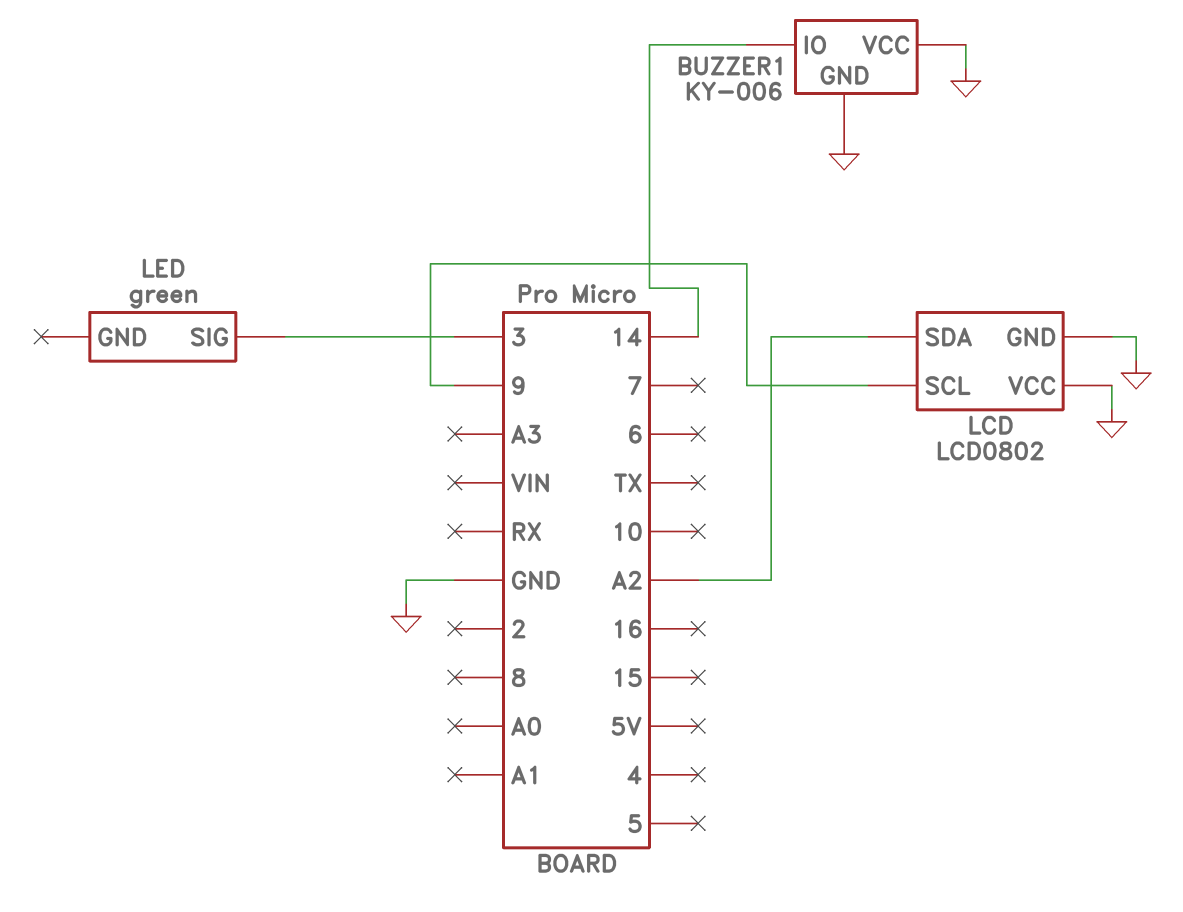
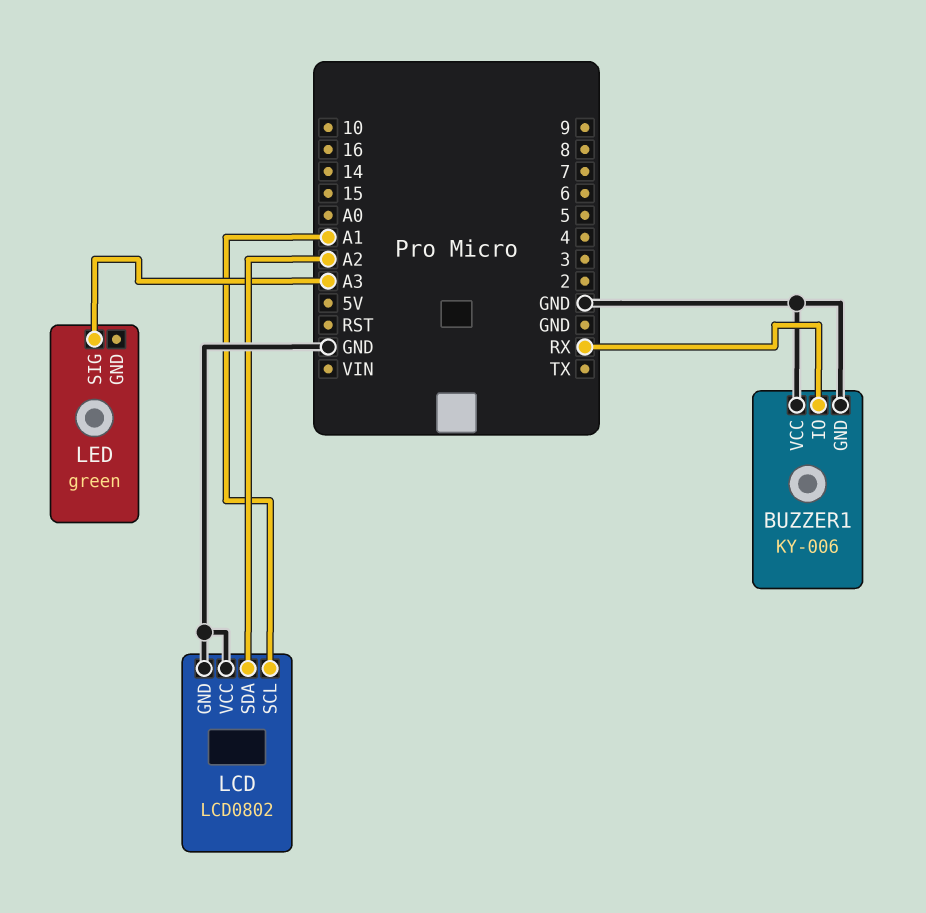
BUZZER1 pin IO: 14 -> RX
LCD pin SCL: 9 -> A1
LED pin SIG: 3 -> A3

